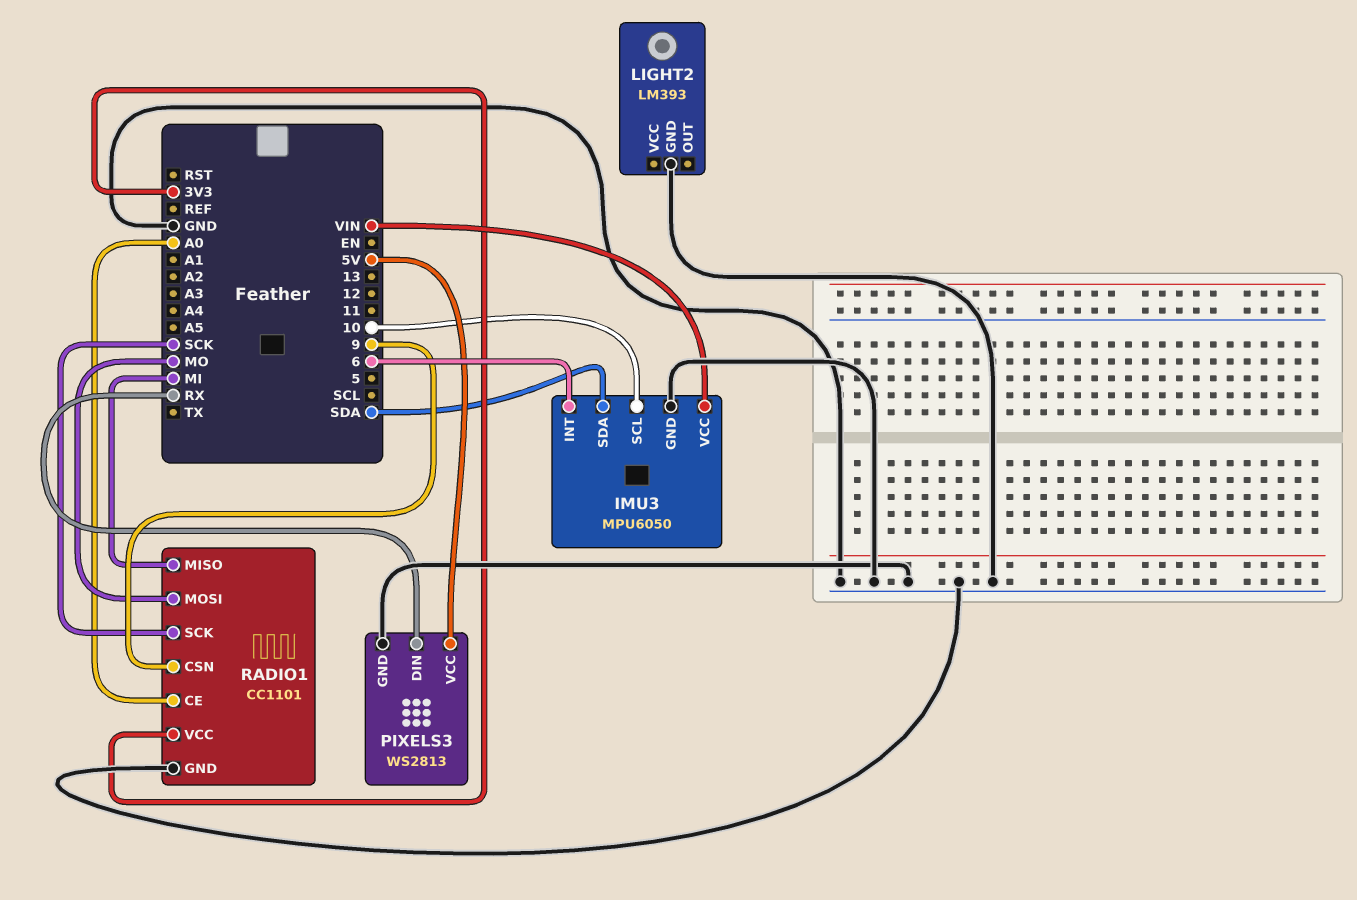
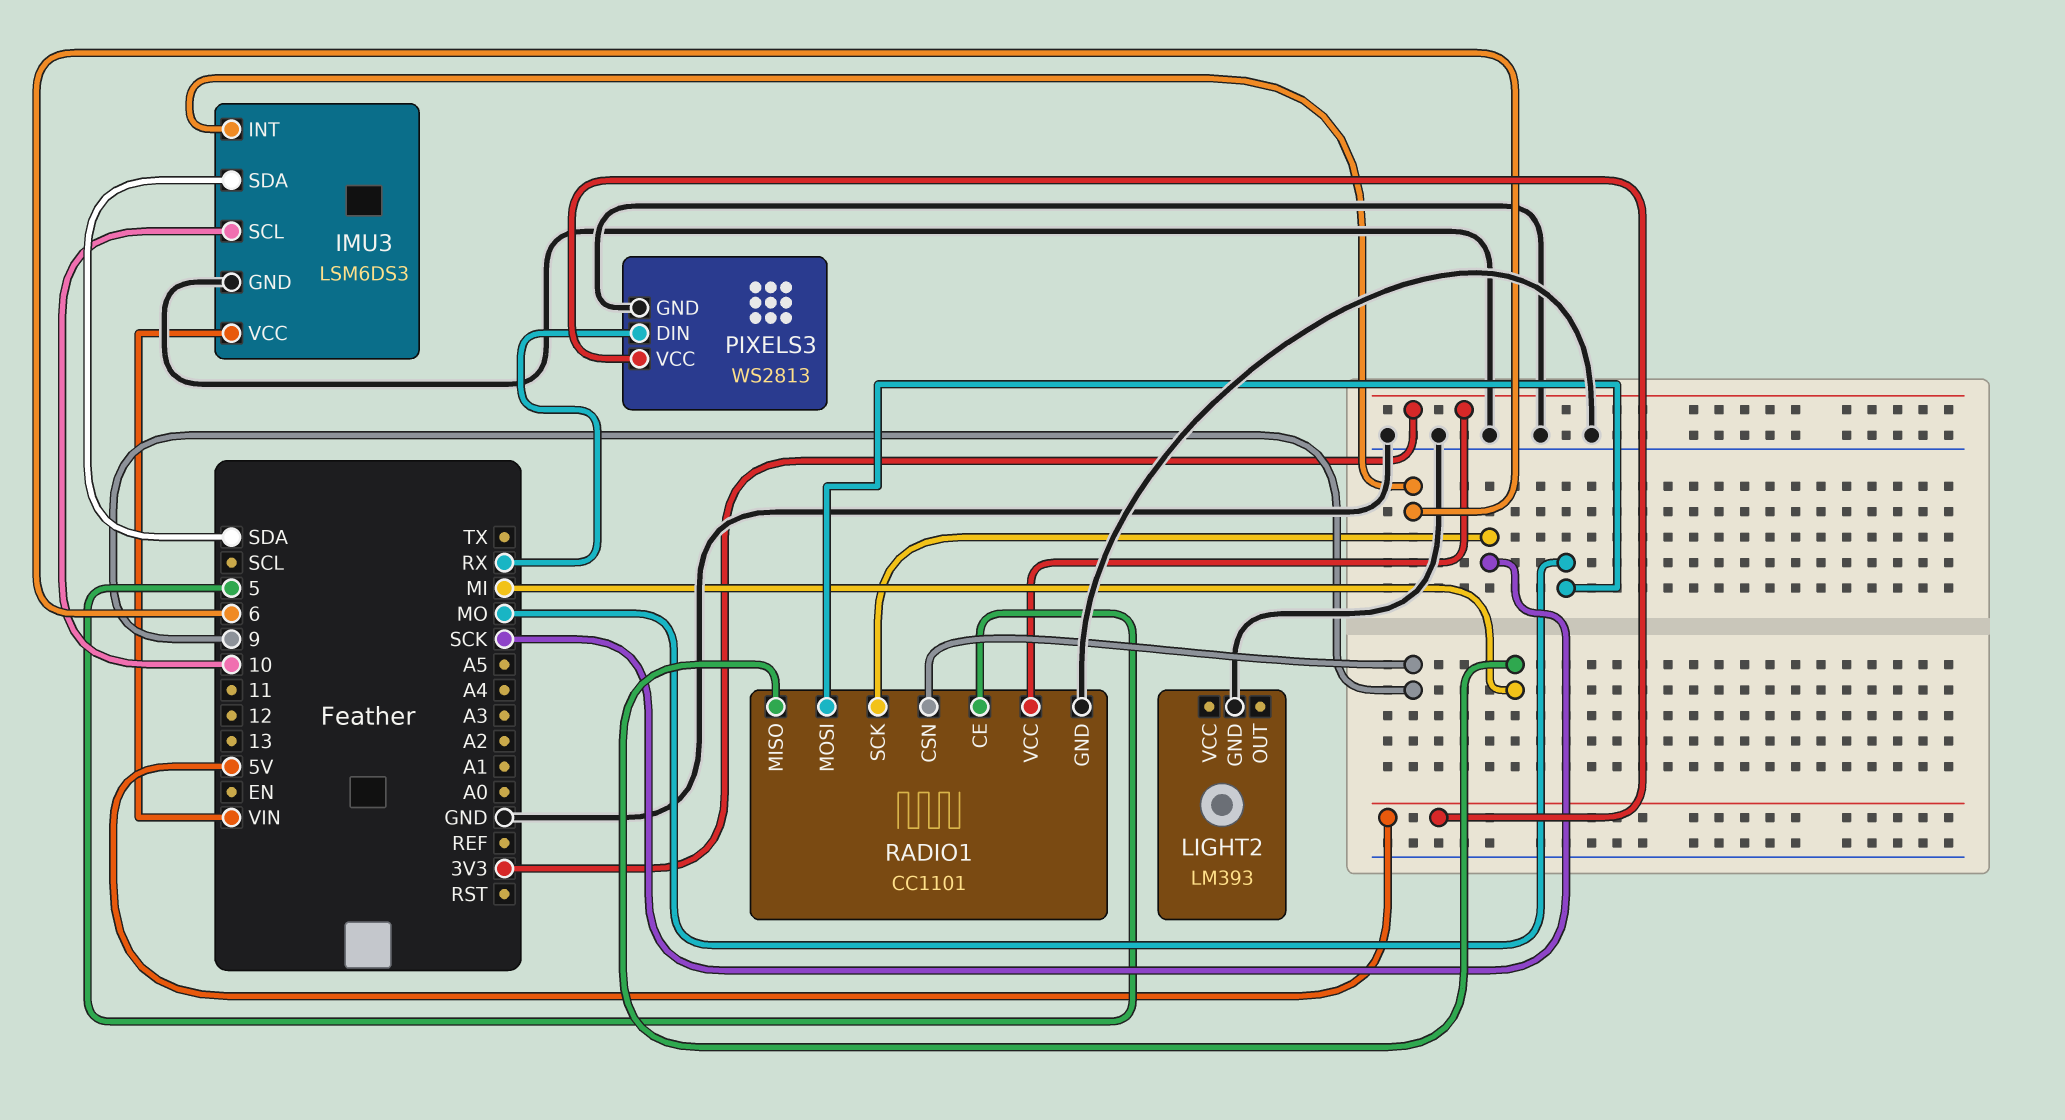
IMU3: MPU6050 -> LSM6DS3
RADIO1 pin CE: A0 -> 5

